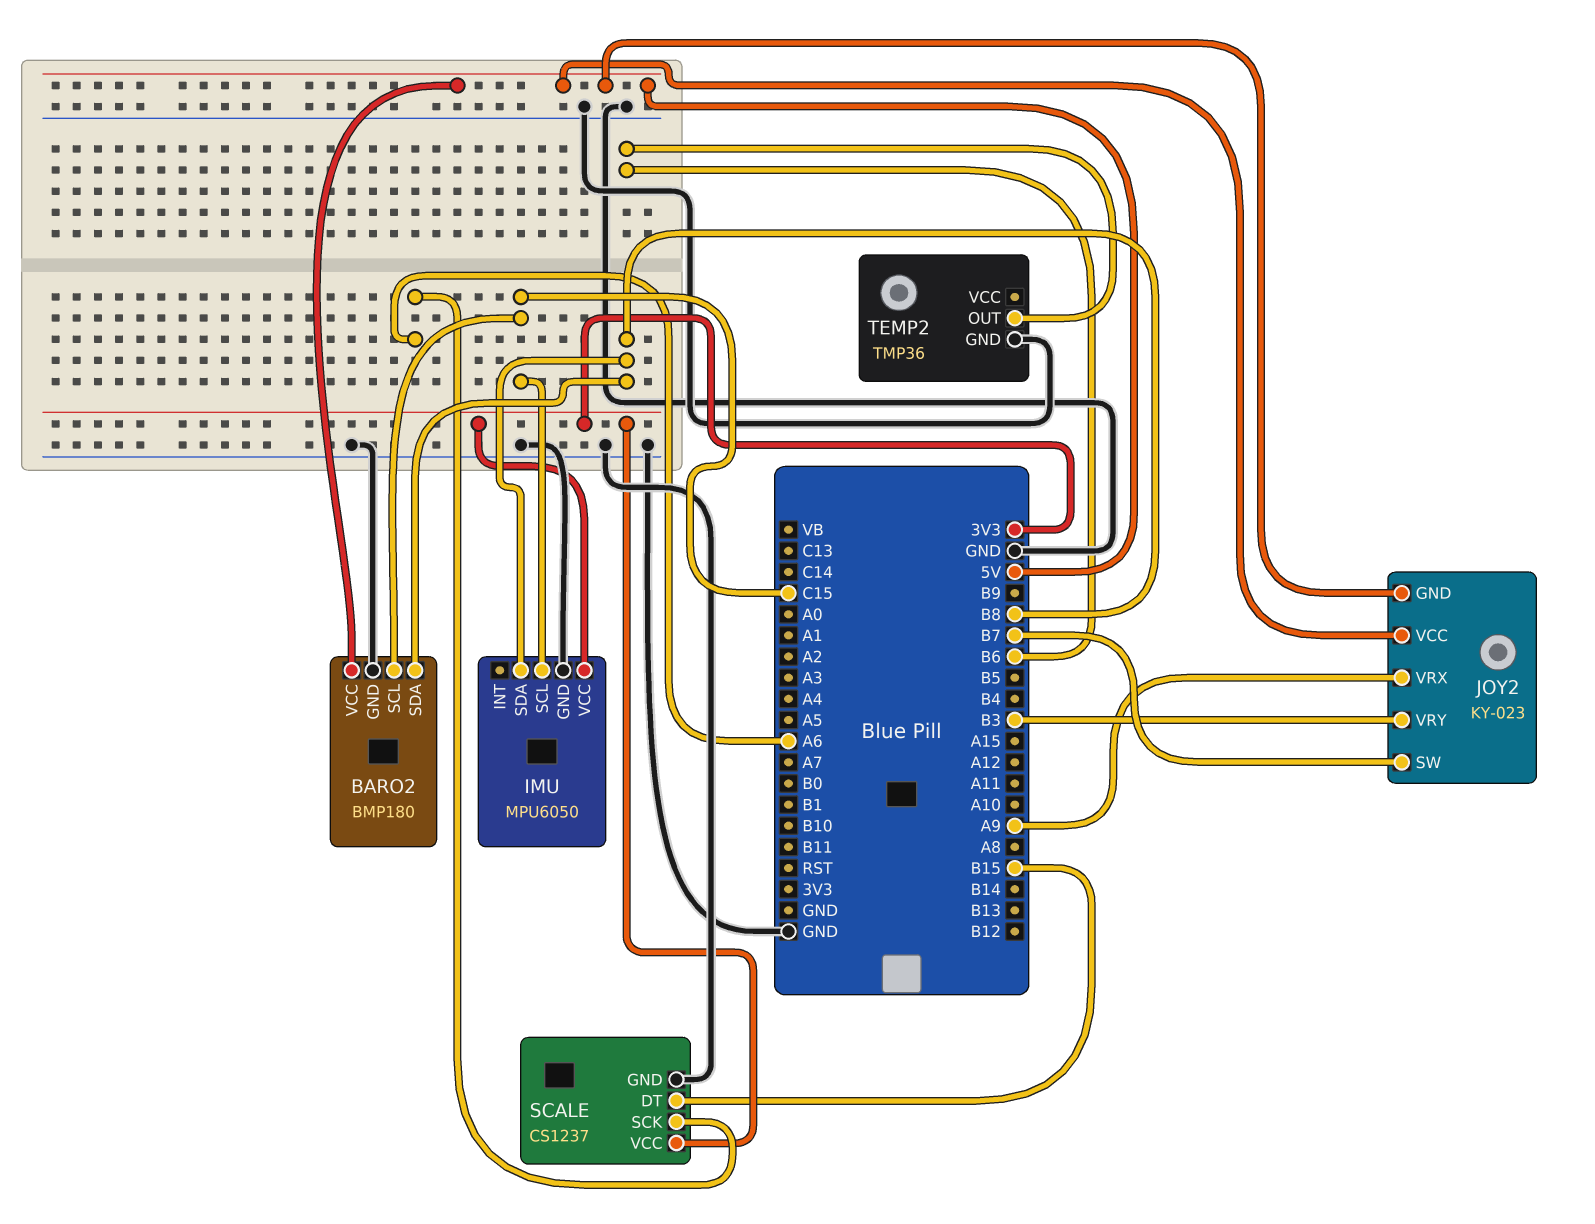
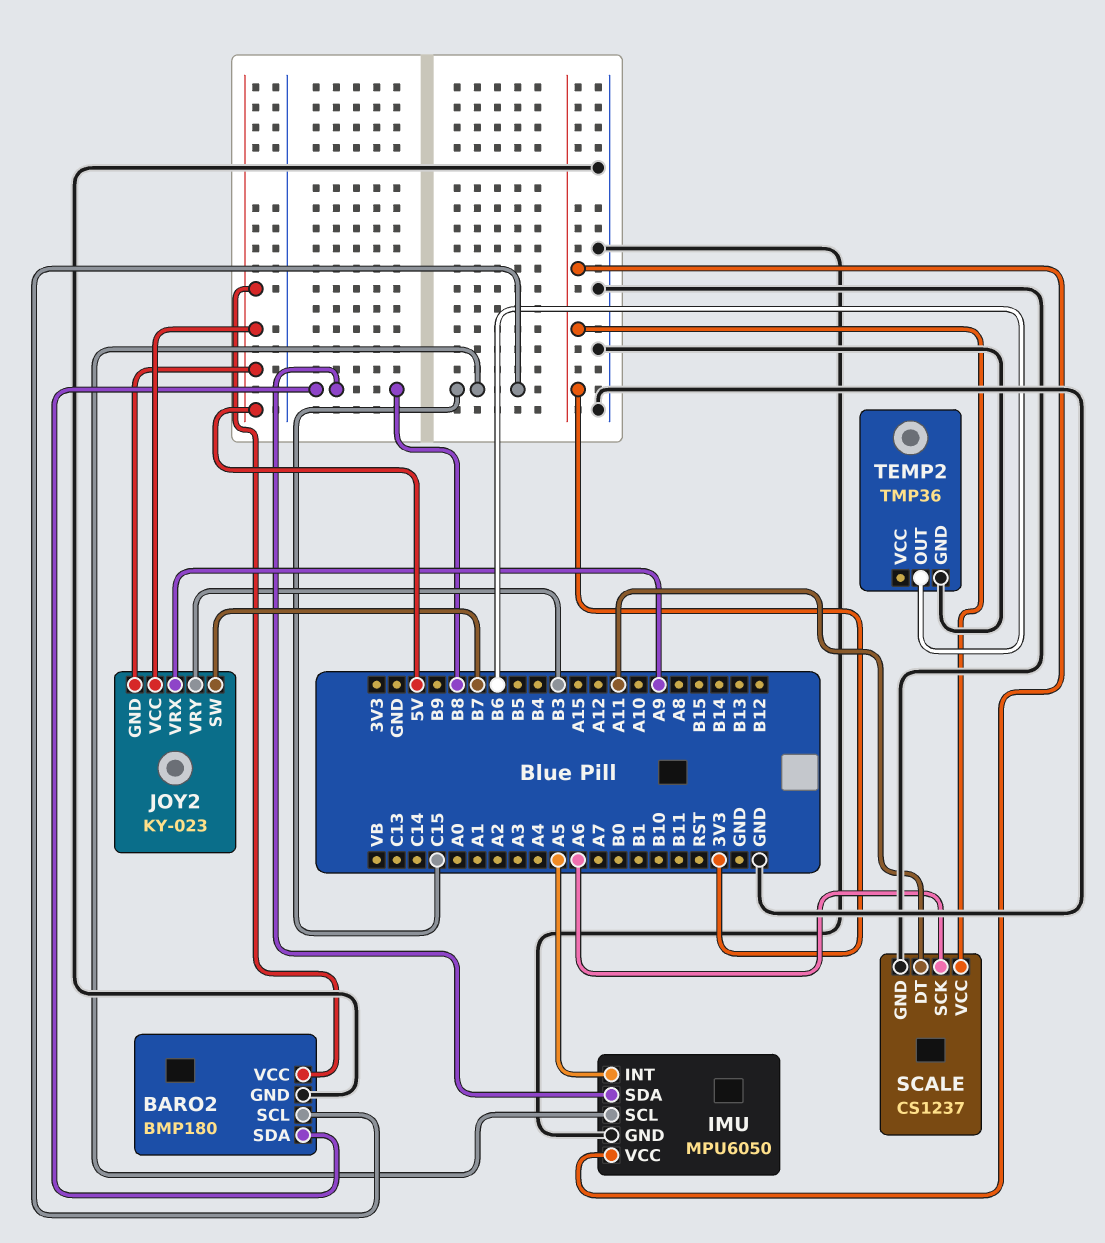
IMU pin INT: none -> A5
SCALE pin DT: B15 -> A11

